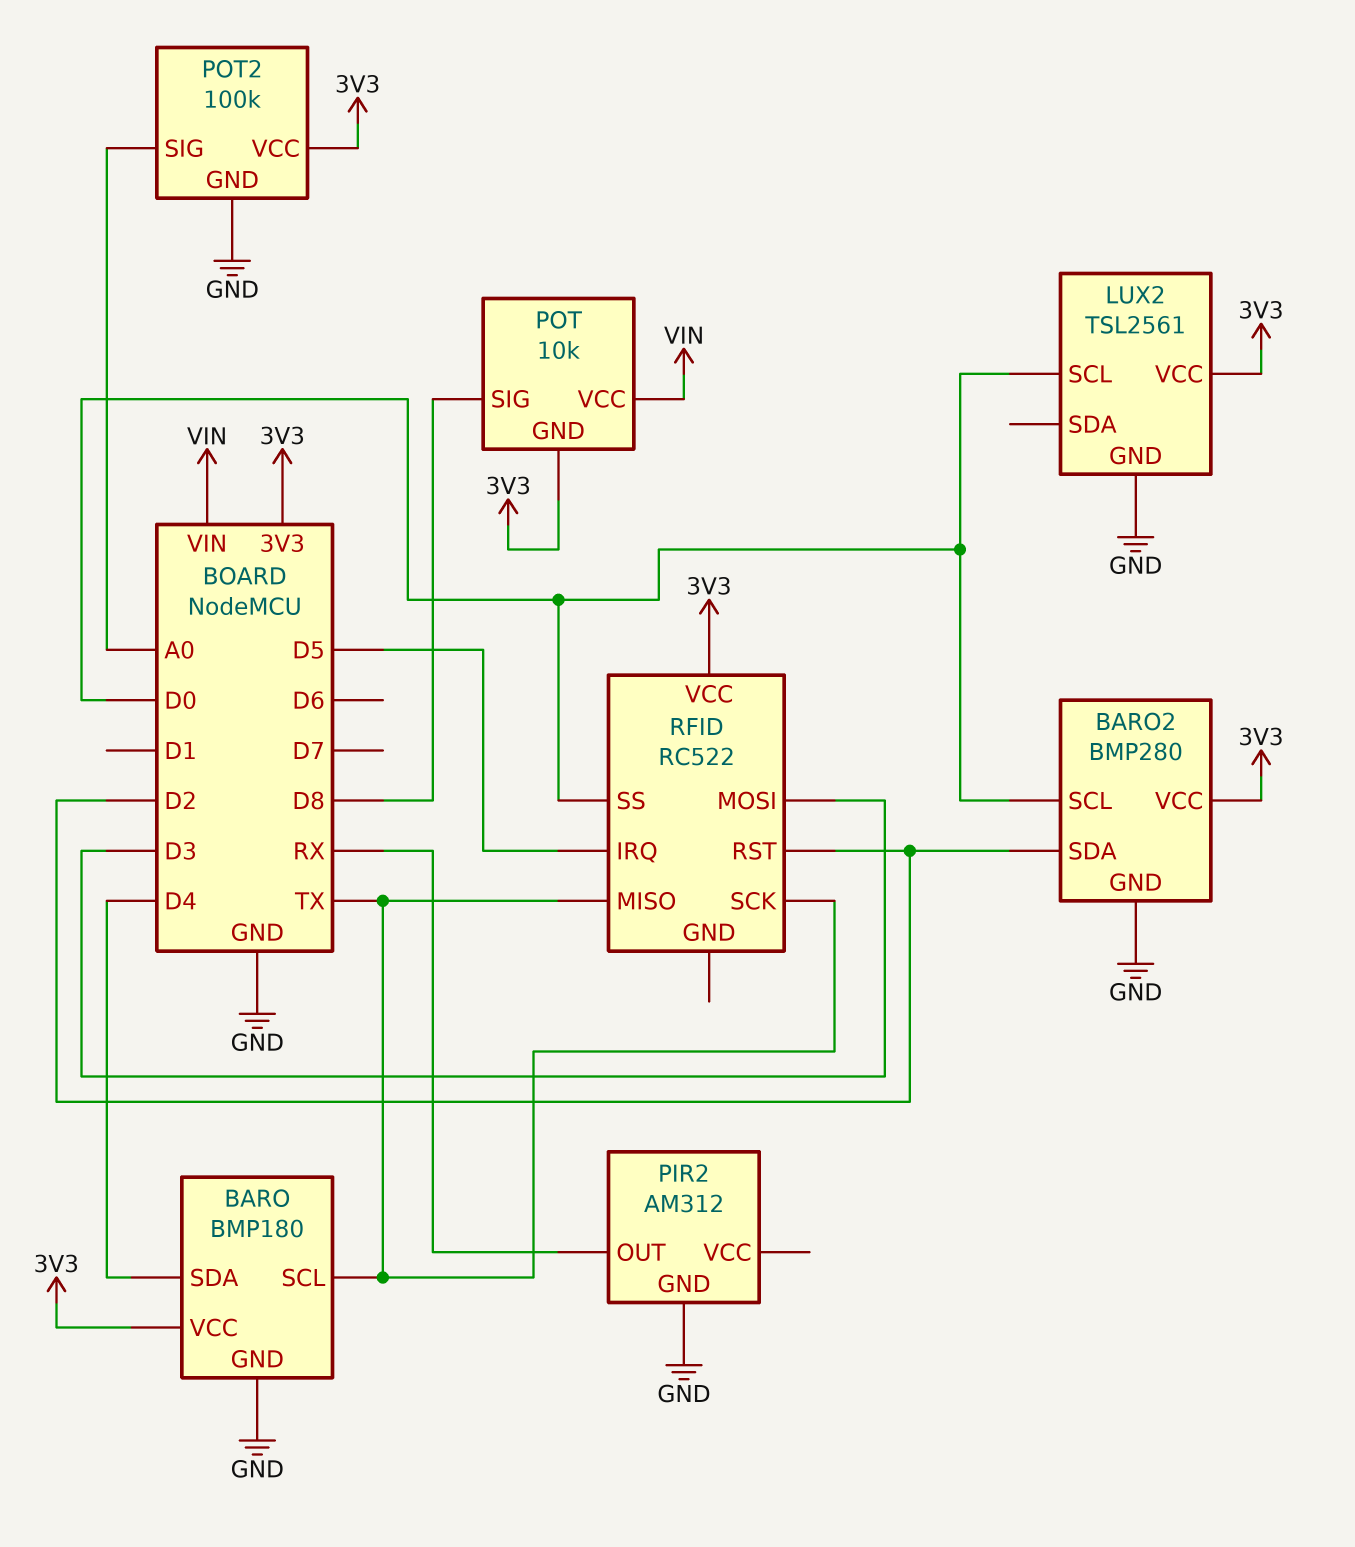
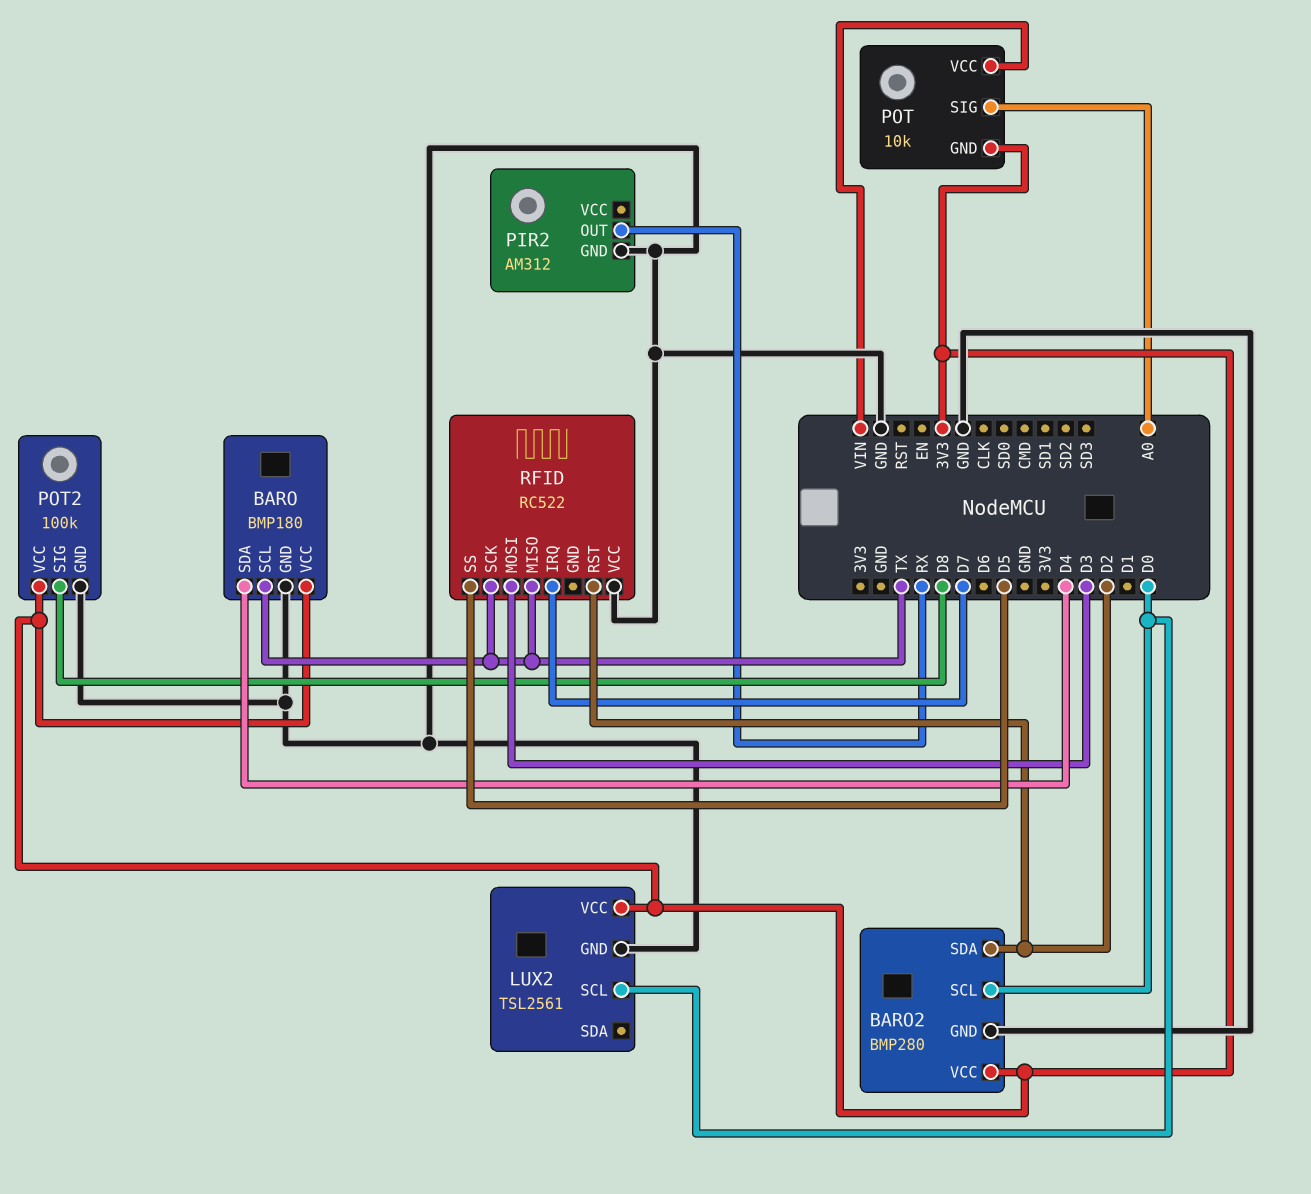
POT pin SIG: D8 -> A0
POT2 pin SIG: A0 -> D8
RFID pin IRQ: D5 -> D7
RFID pin SS: D0 -> D5
RFID pin VCC: 3V3 -> GND

